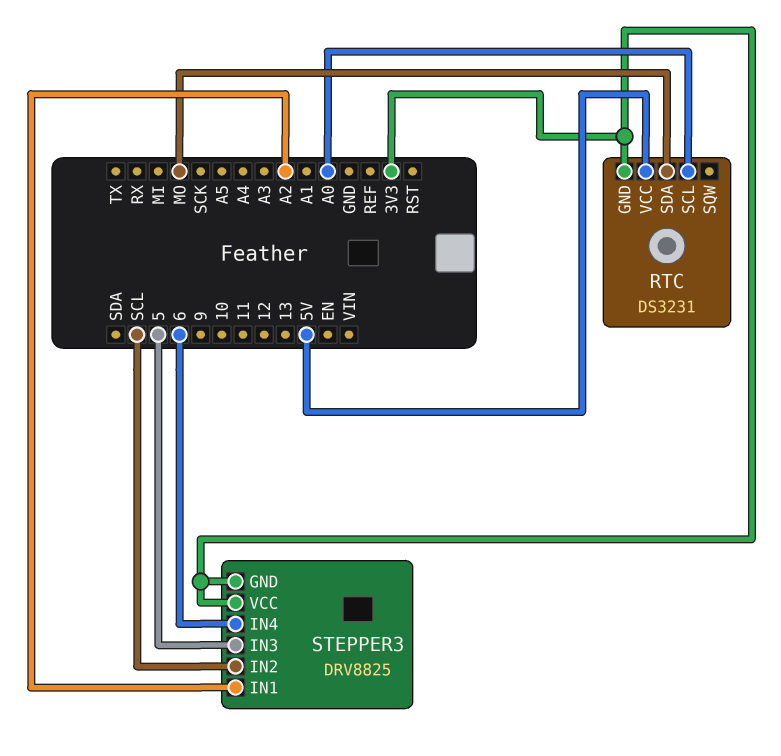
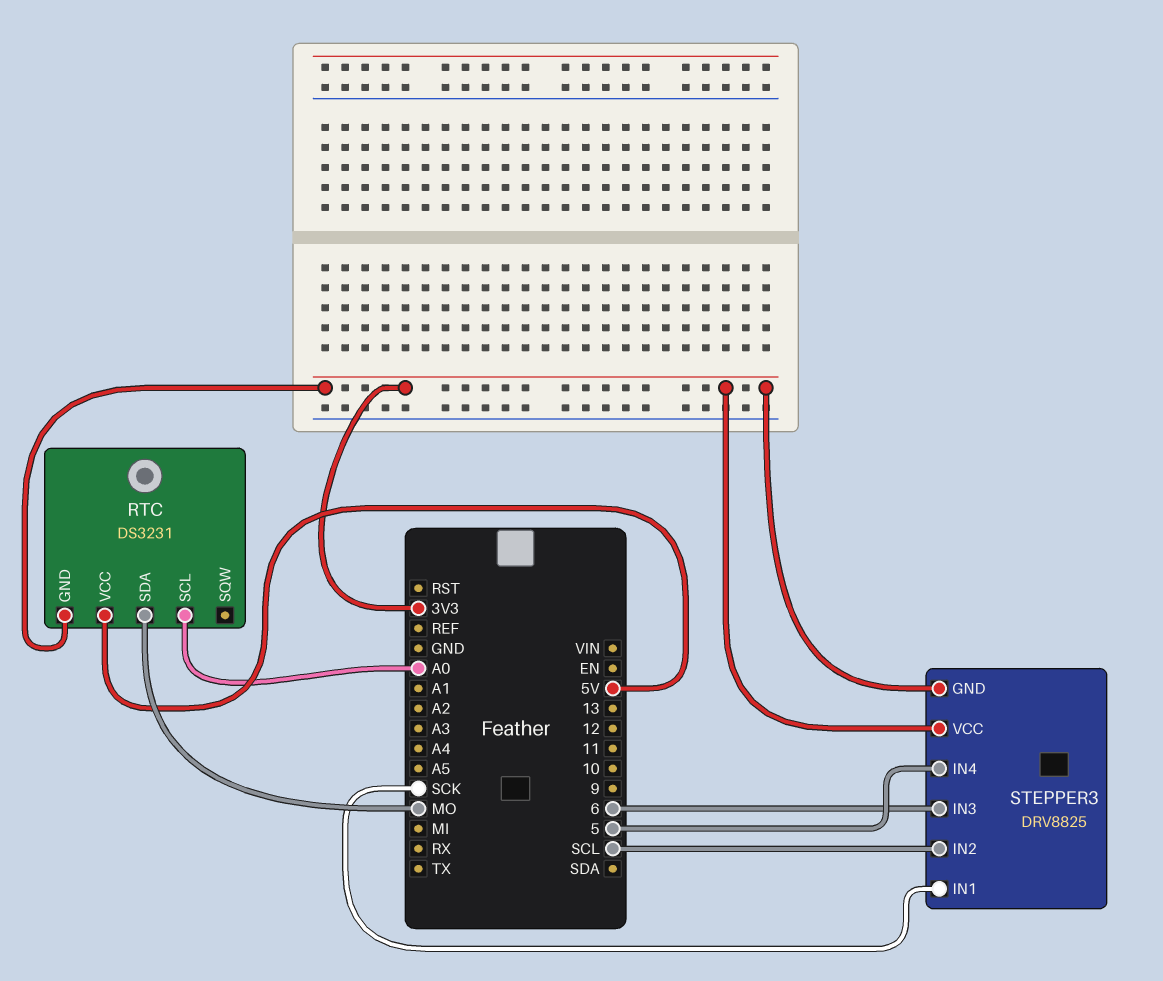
STEPPER3 pin IN1: A2 -> SCK
STEPPER3 pin IN3: 5 -> 6
STEPPER3 pin IN4: 6 -> 5

